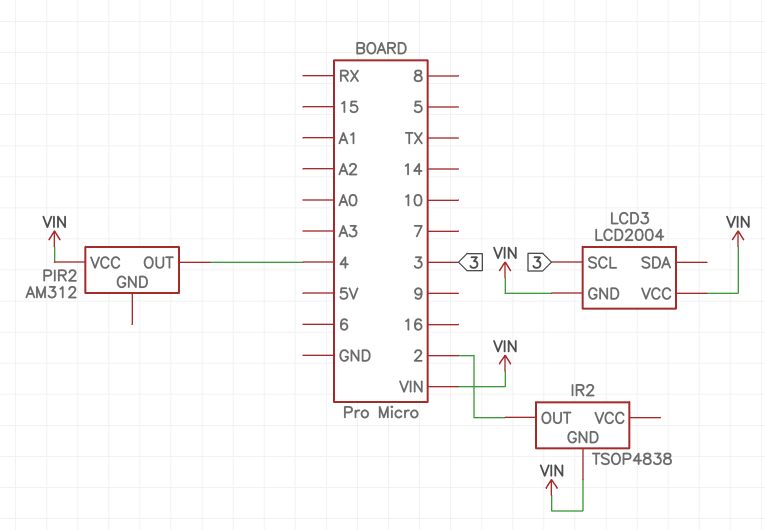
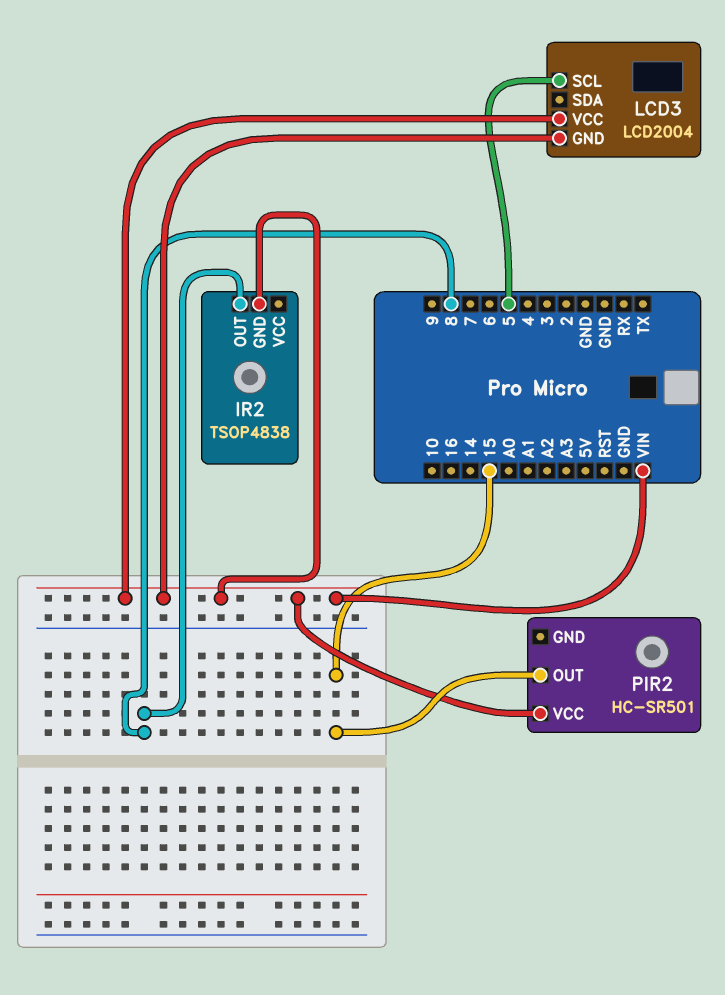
IR2 pin OUT: 2 -> 8
LCD3 pin SCL: 3 -> 5
PIR2: AM312 -> HC-SR501
PIR2 pin OUT: 4 -> 15

